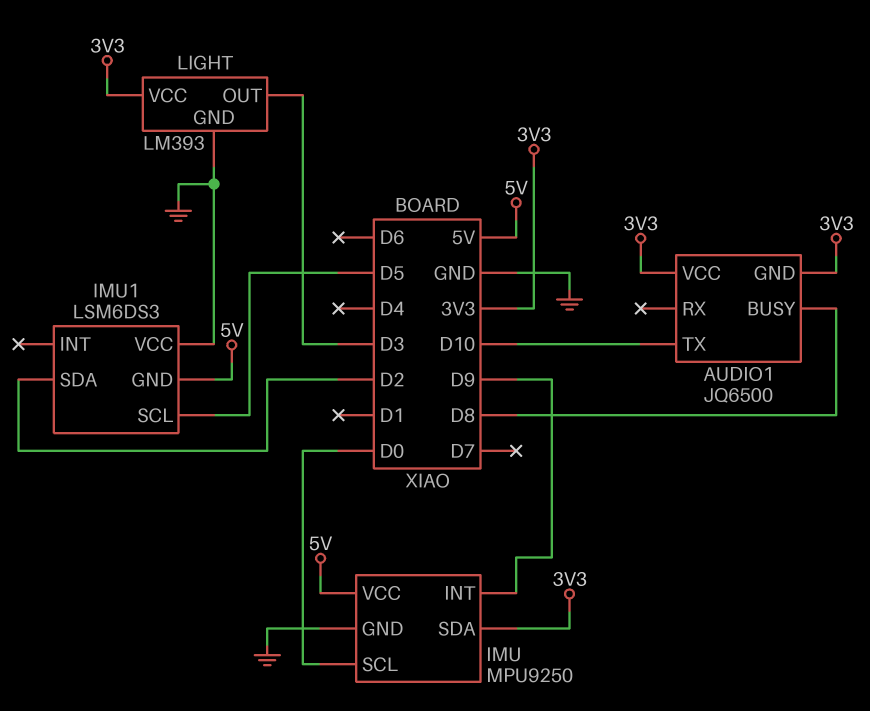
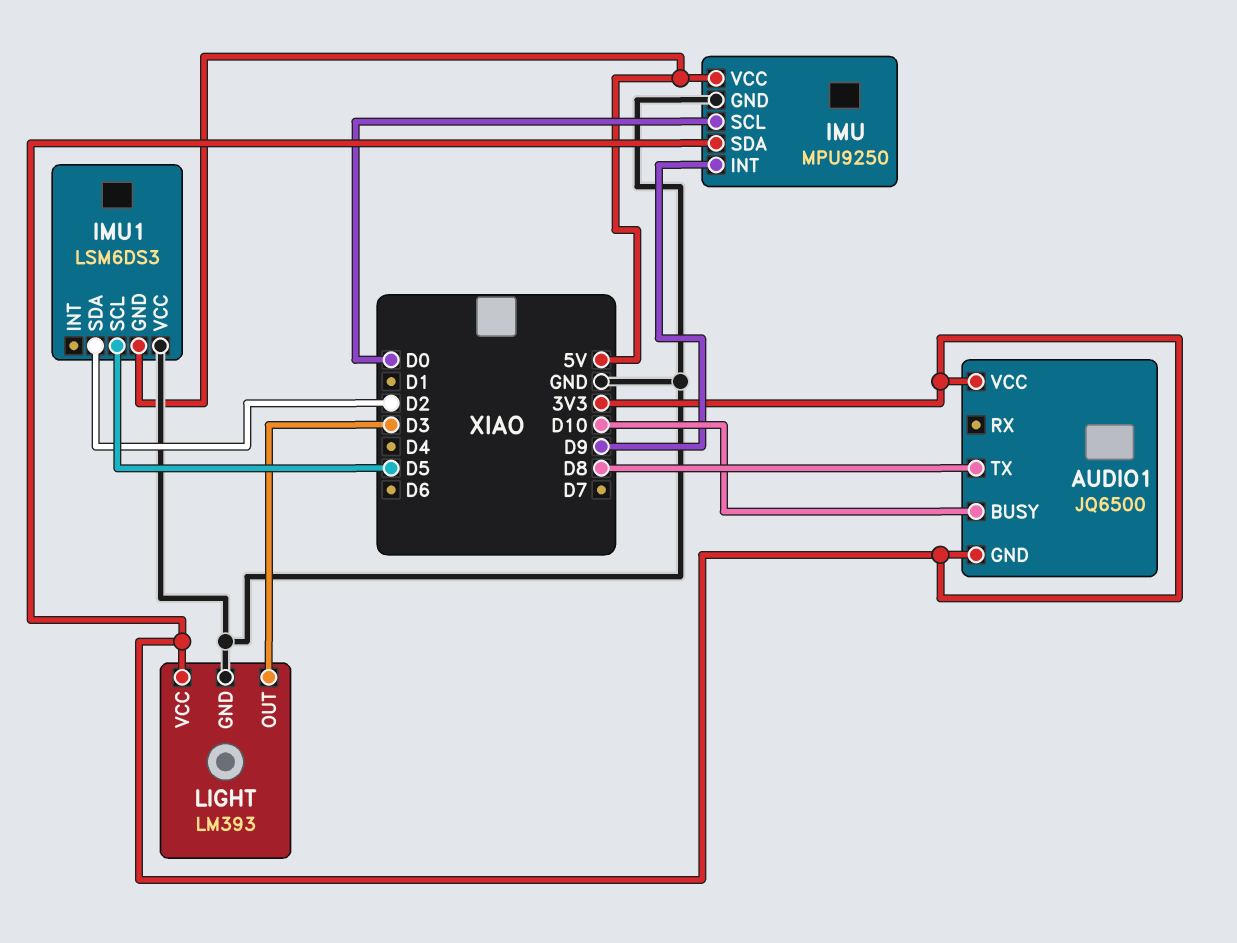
AUDIO1 pin BUSY: D8 -> D10
AUDIO1 pin TX: D10 -> D8

